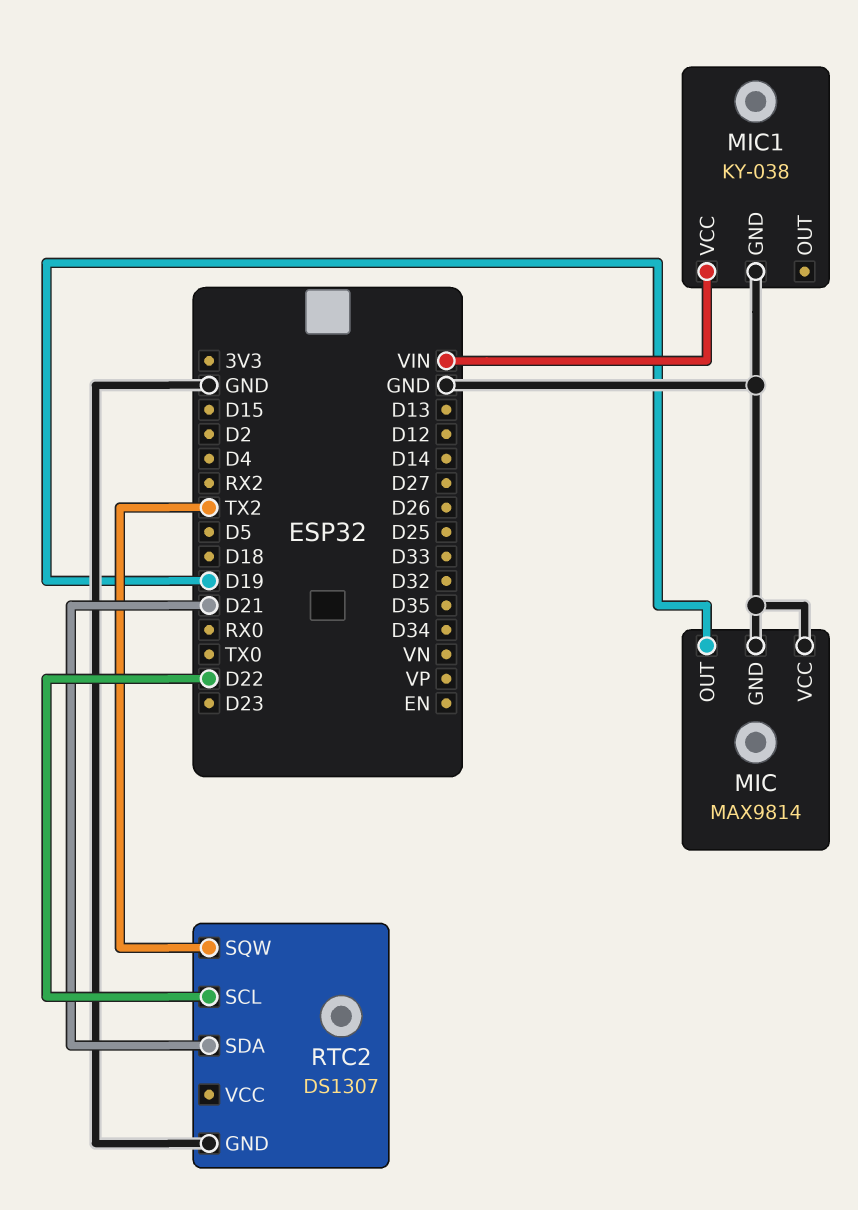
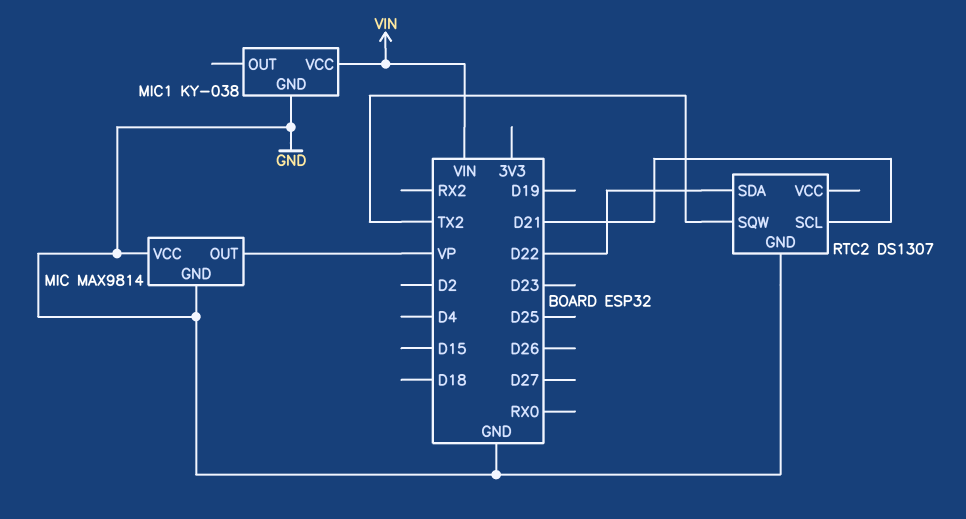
MIC pin OUT: D19 -> VP
RTC2 pin SCL: D22 -> D21
RTC2 pin SDA: D21 -> D22

